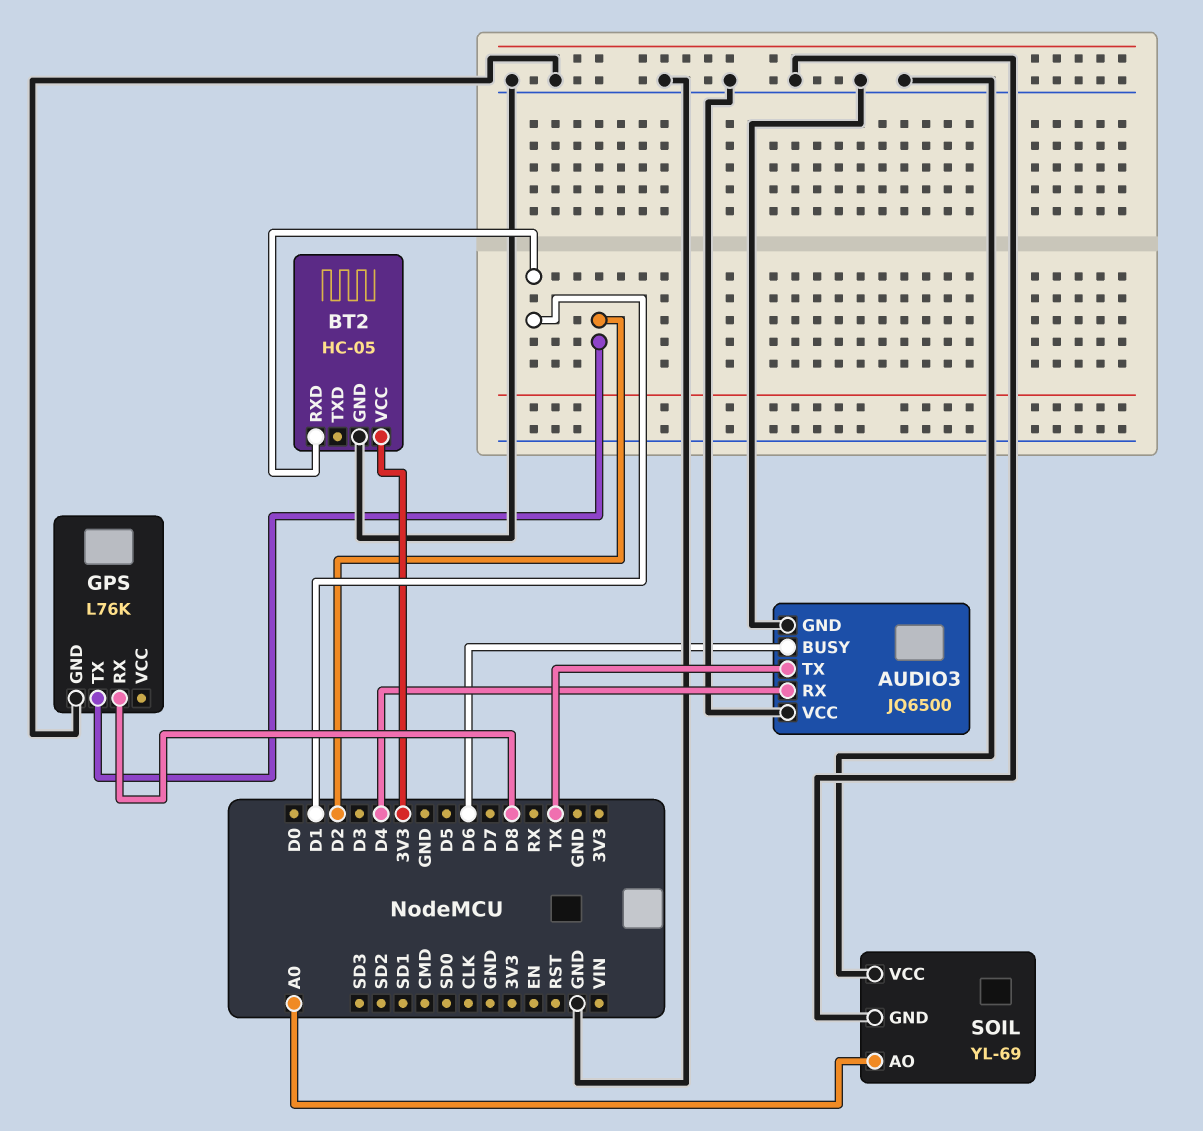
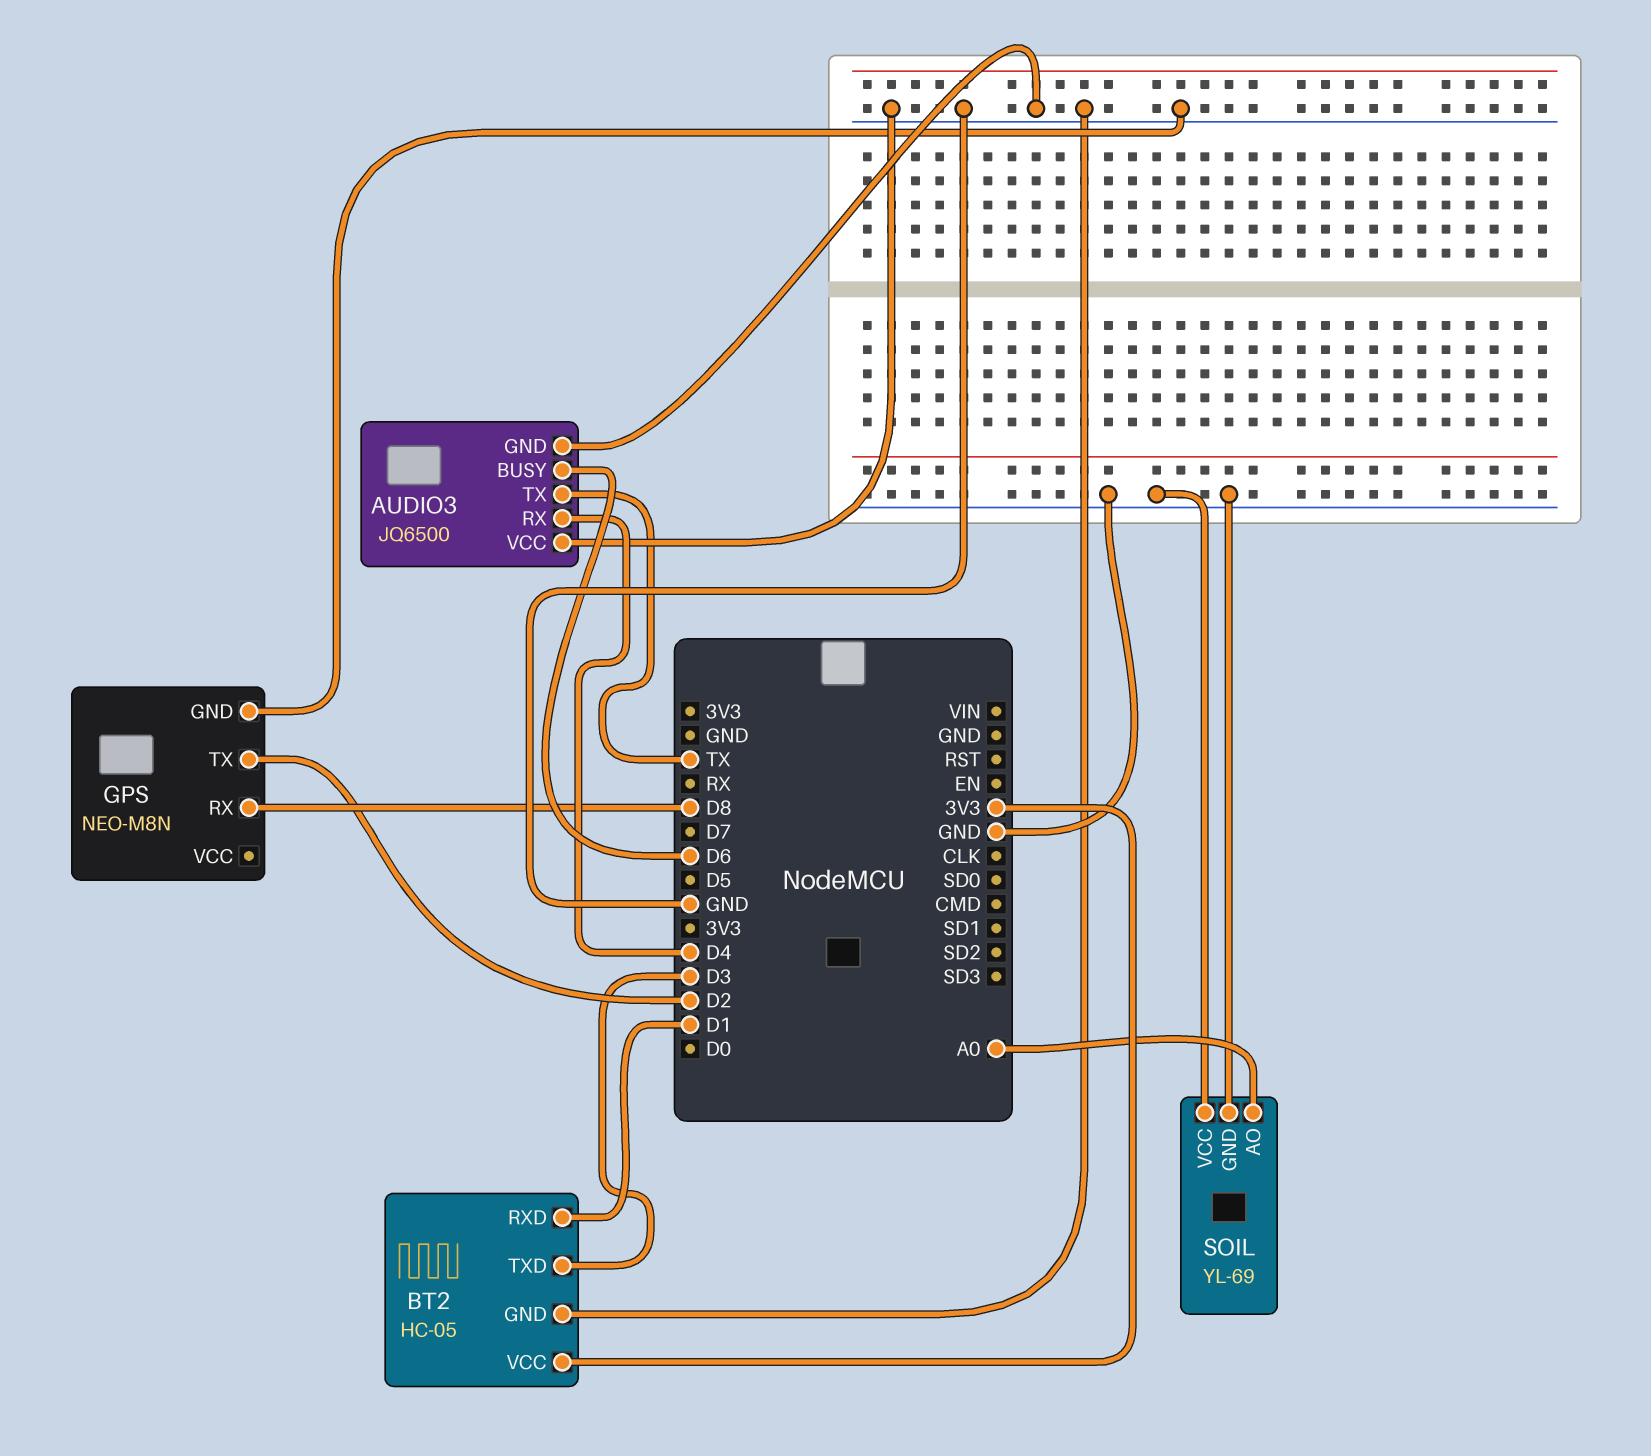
BT2 pin TXD: none -> D3
GPS: L76K -> NEO-M8N

